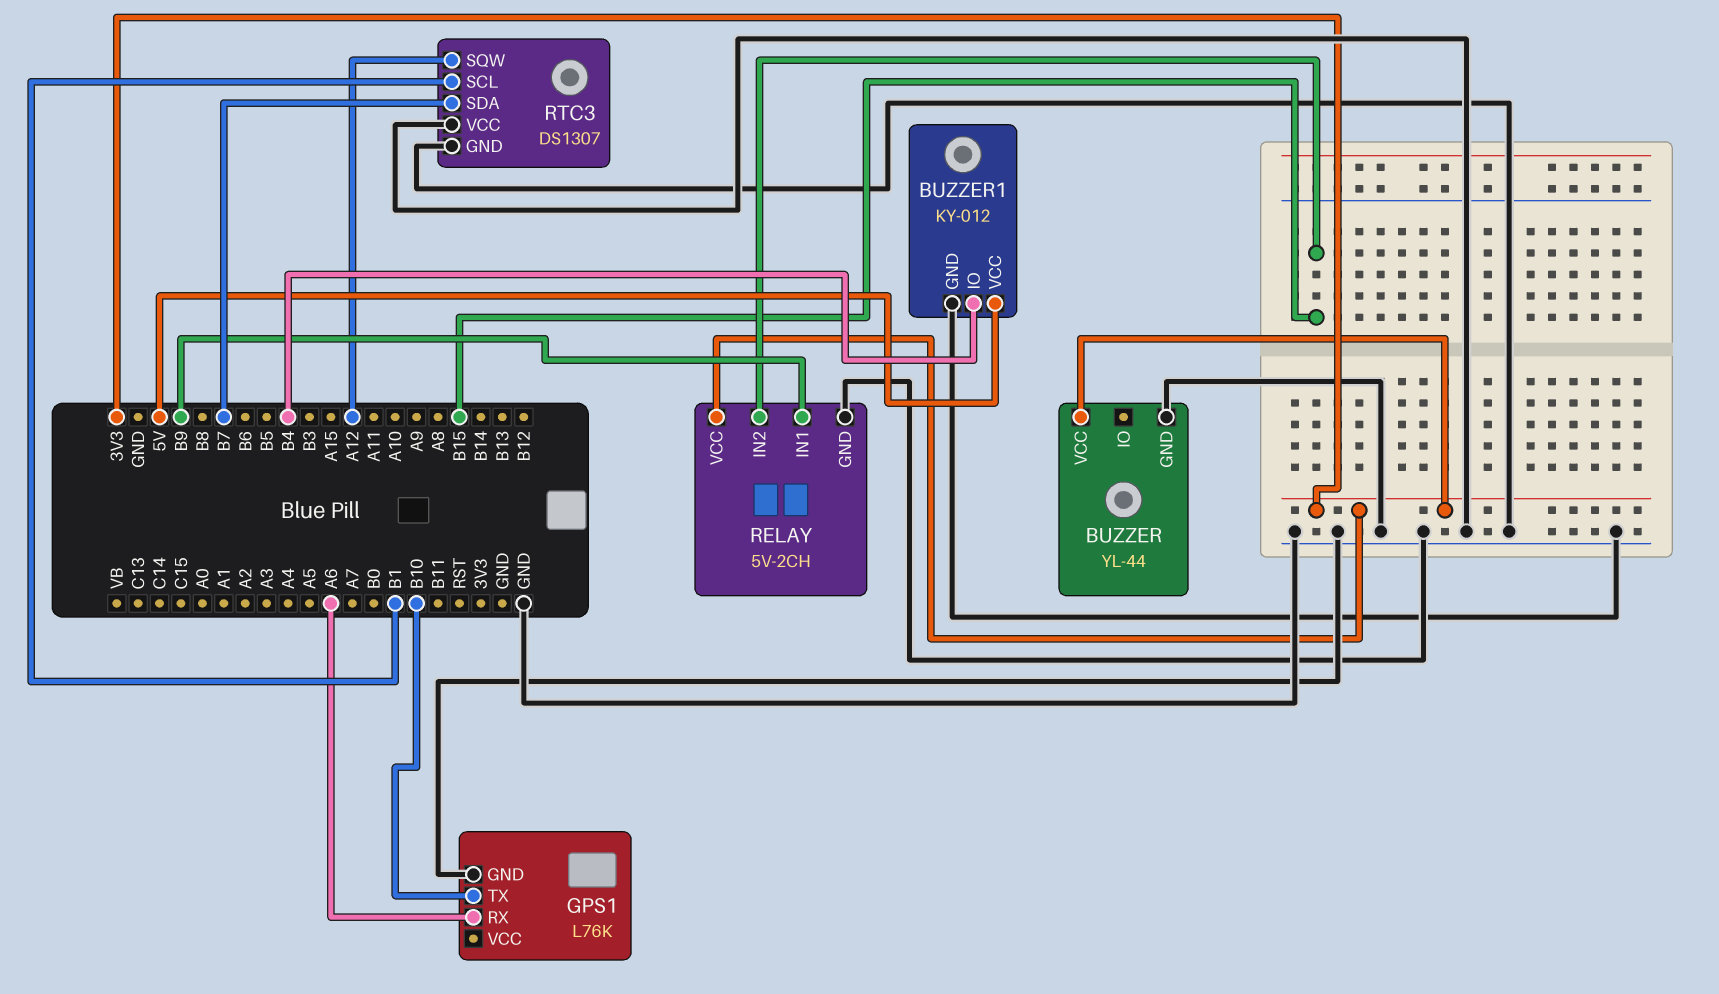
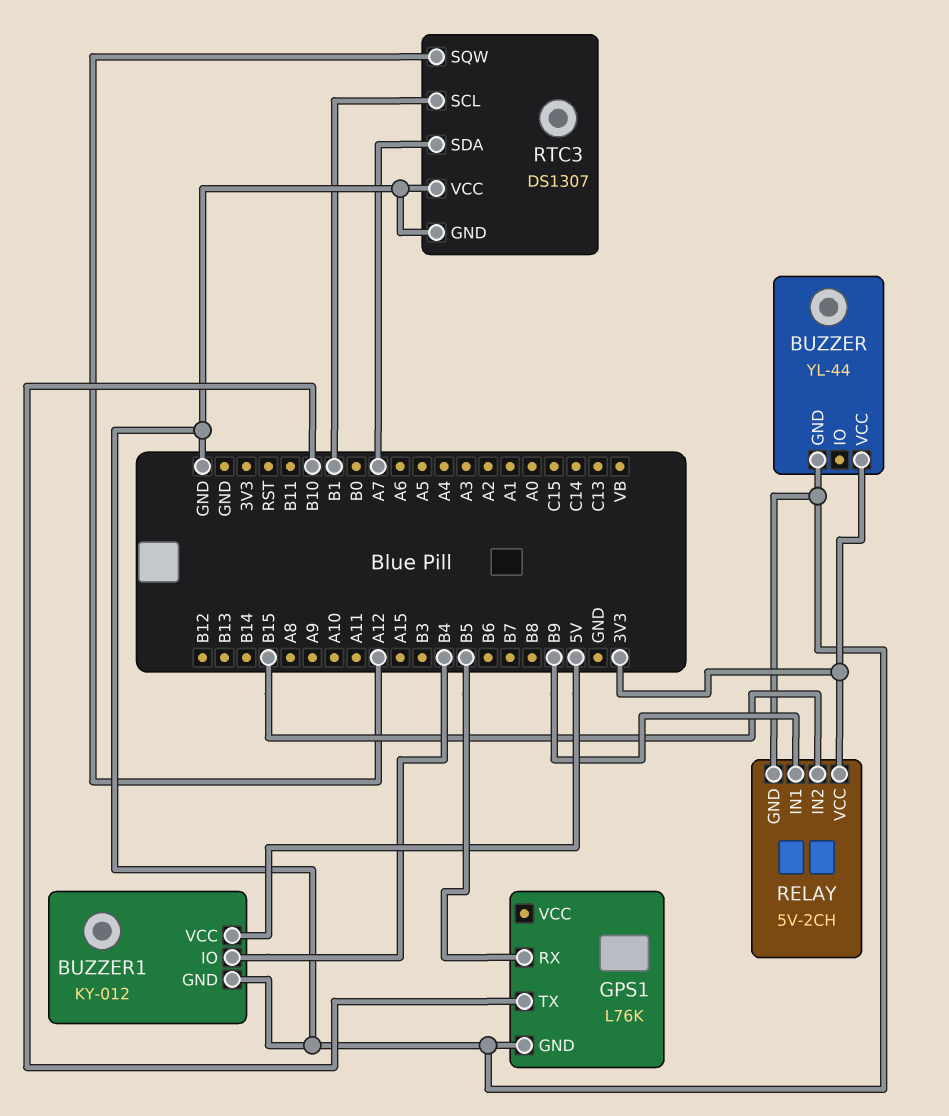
GPS1 pin RX: A6 -> B5
RTC3 pin SDA: B7 -> A7

